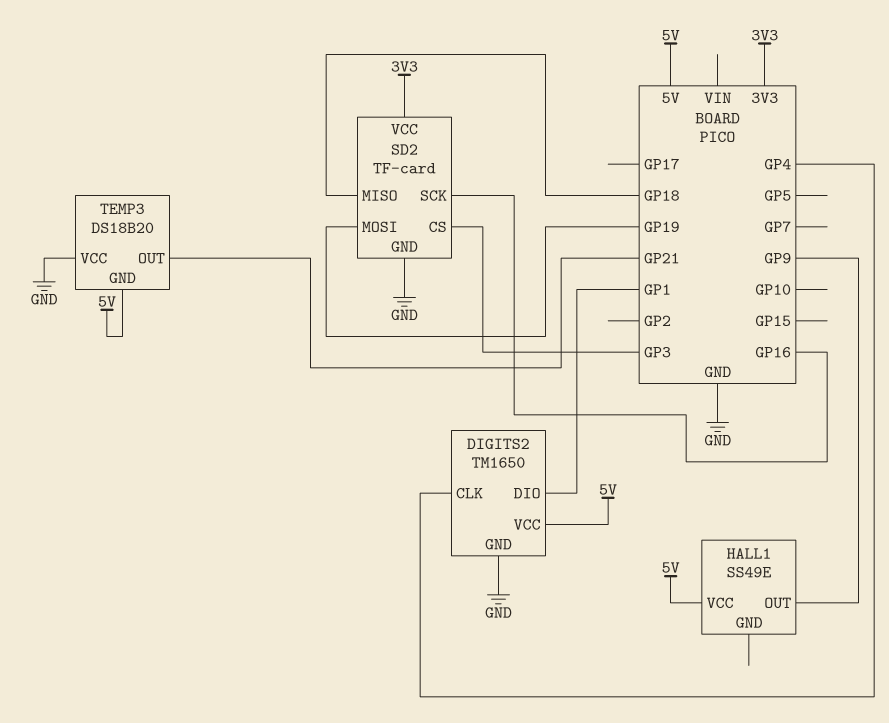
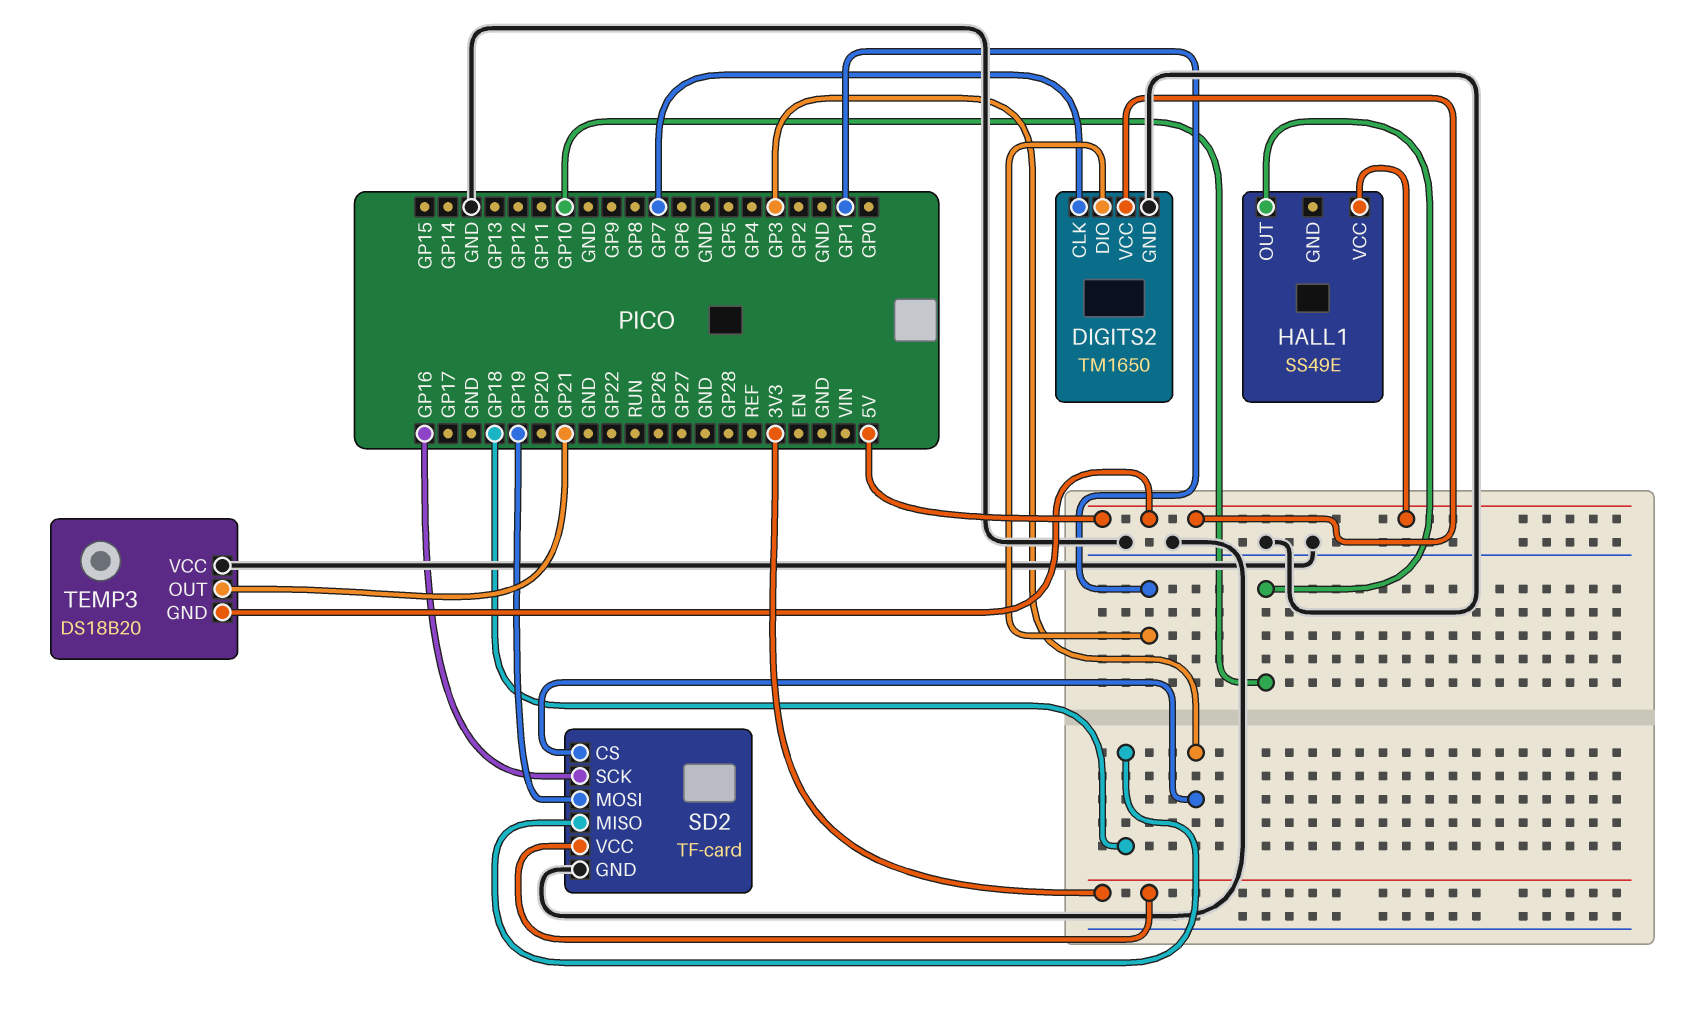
DIGITS2 pin CLK: GP4 -> GP7
HALL1 pin OUT: GP9 -> GP10

